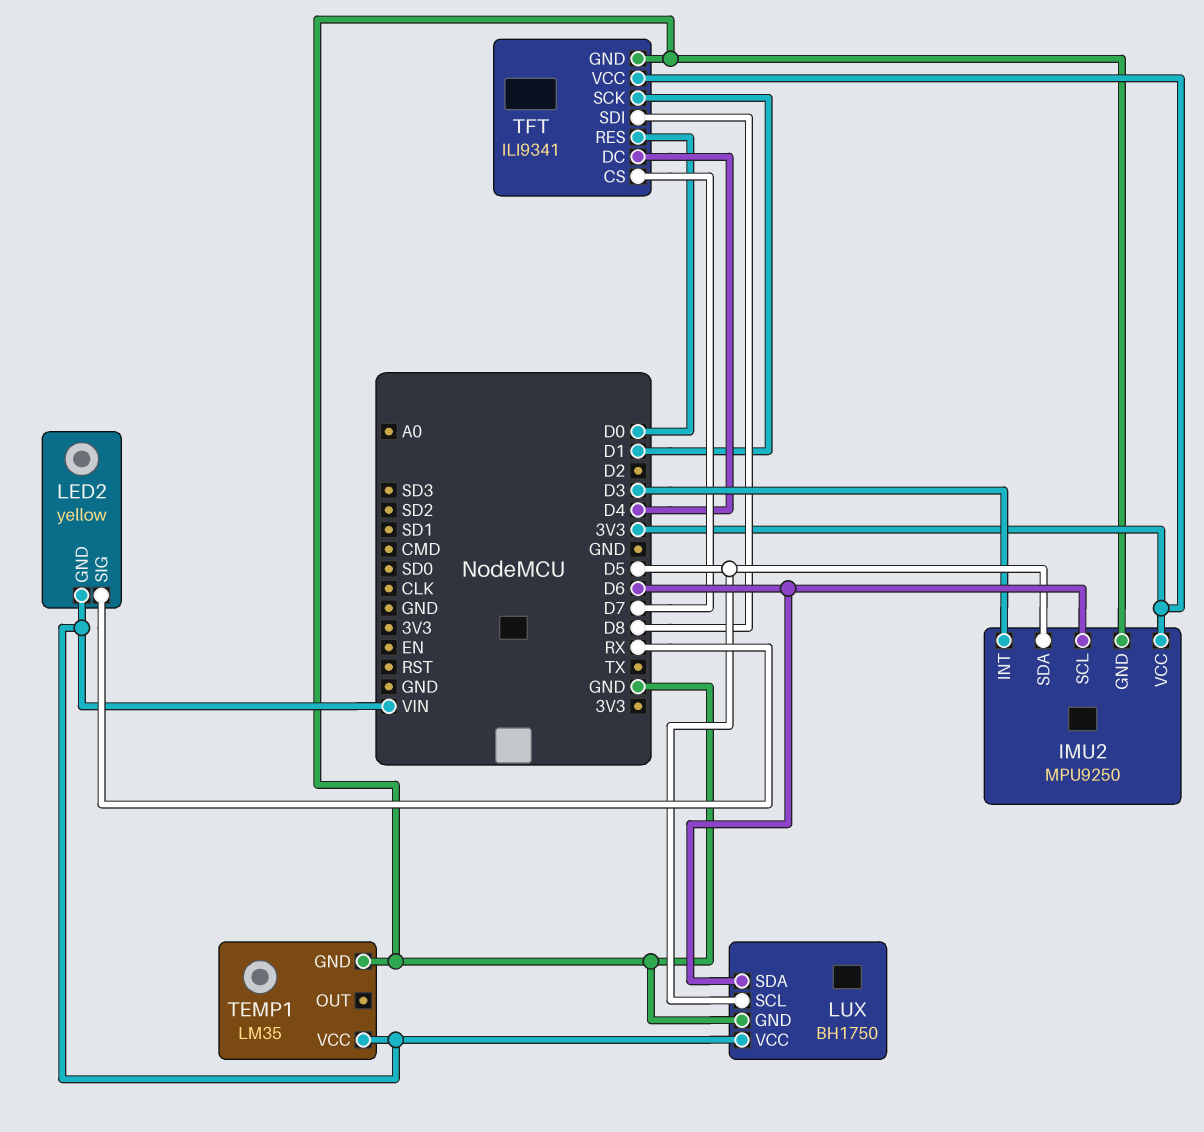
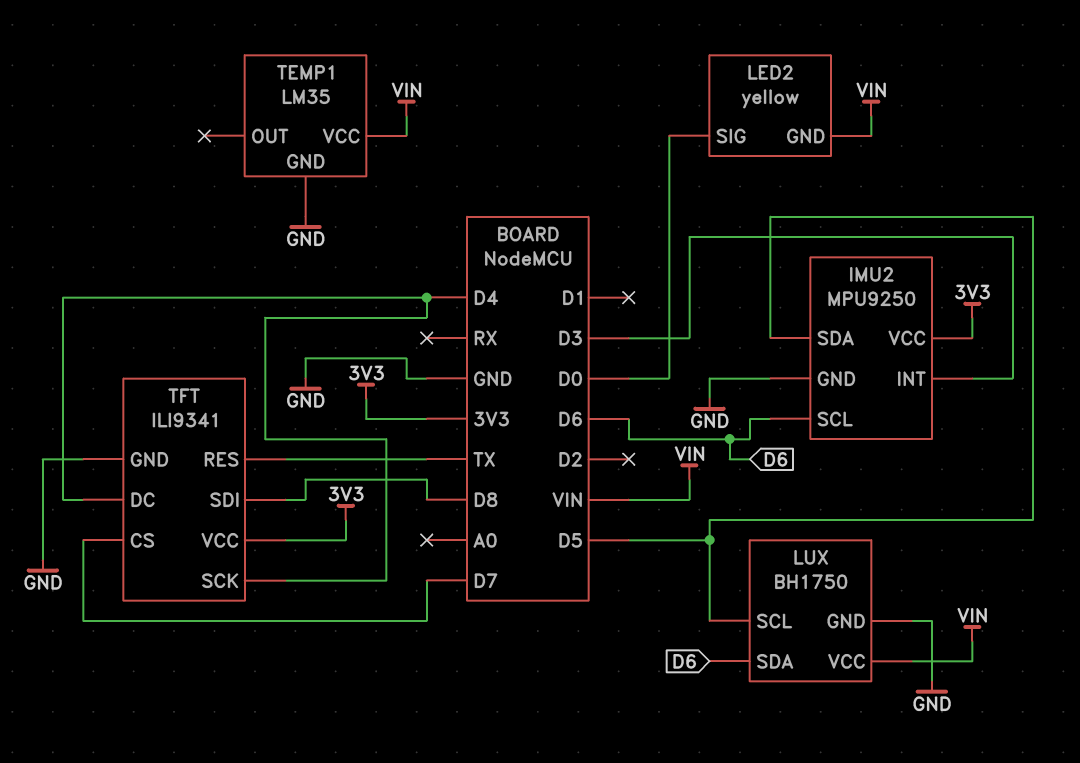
LED2 pin SIG: RX -> D0
TFT pin RES: D0 -> TX
TFT pin SCK: D1 -> D4

